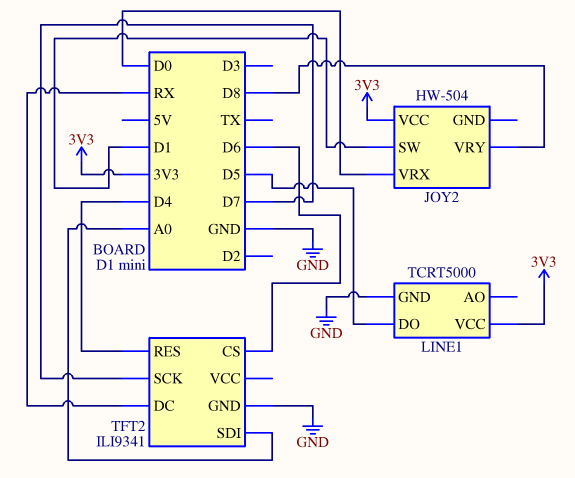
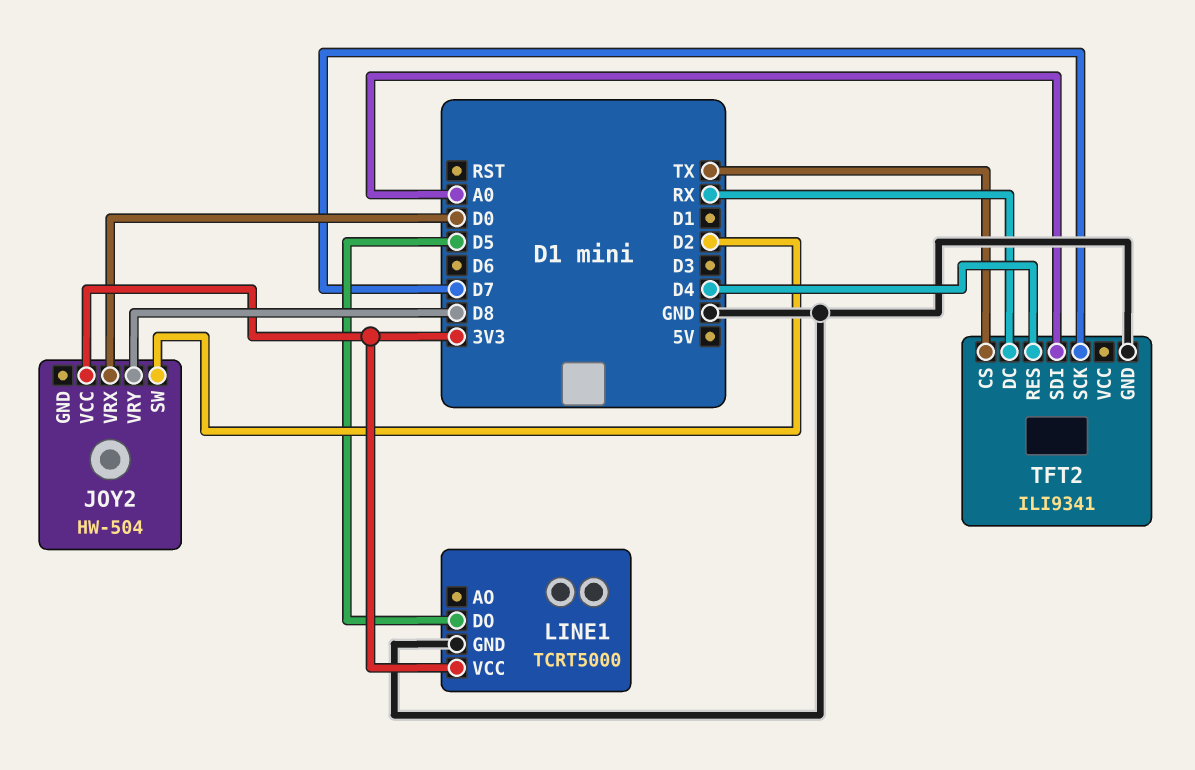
JOY2 pin SW: D1 -> D2
TFT2 pin CS: D6 -> TX

